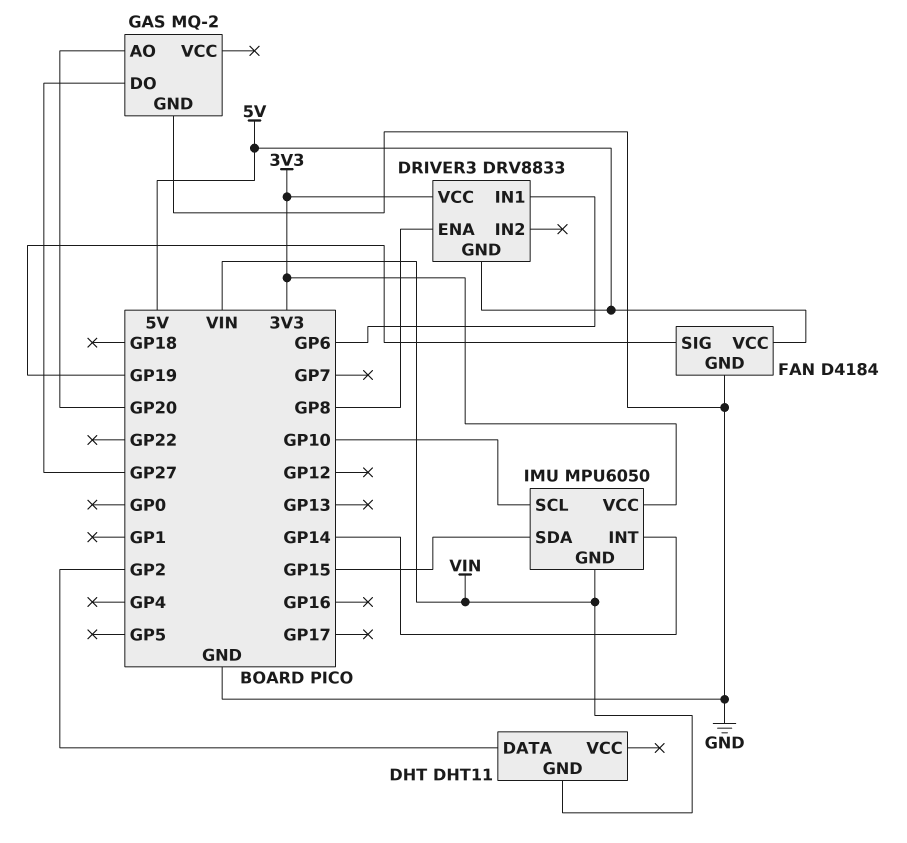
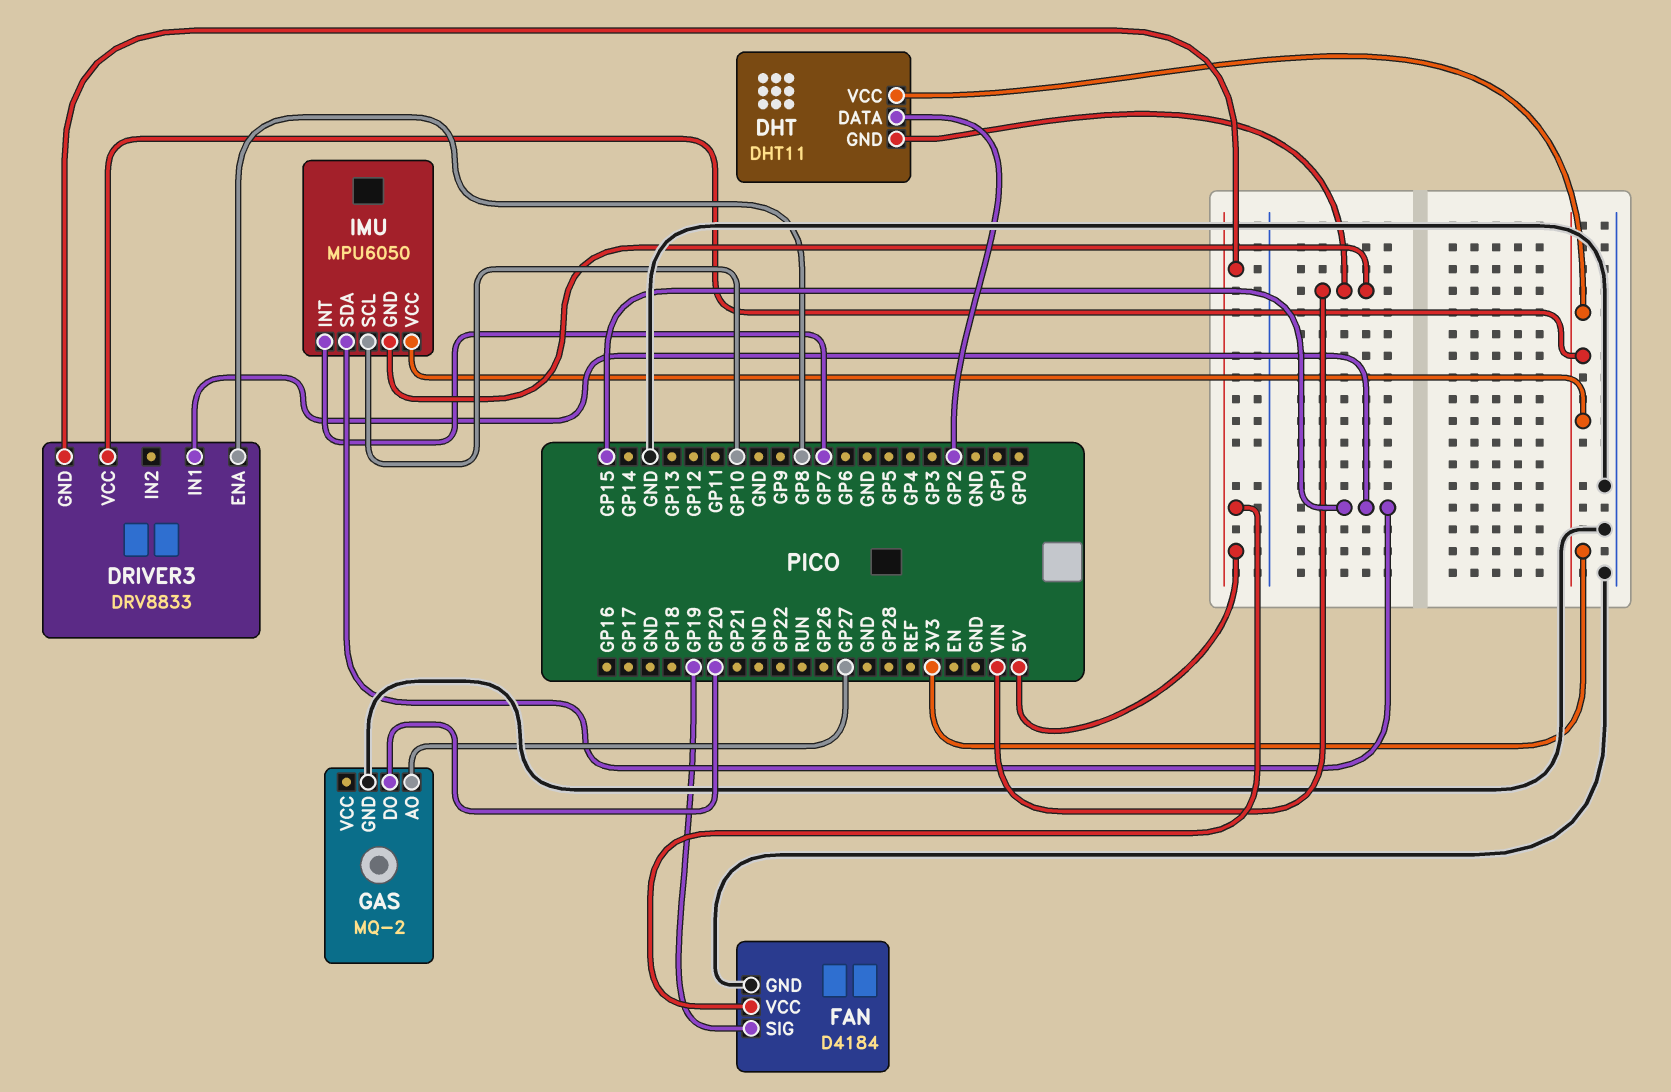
DHT pin VCC: none -> 3V3
DRIVER3 pin IN1: GP6 -> GP15
GAS pin AO: GP20 -> GP27
GAS pin DO: GP27 -> GP20
IMU pin INT: GP14 -> GP7

